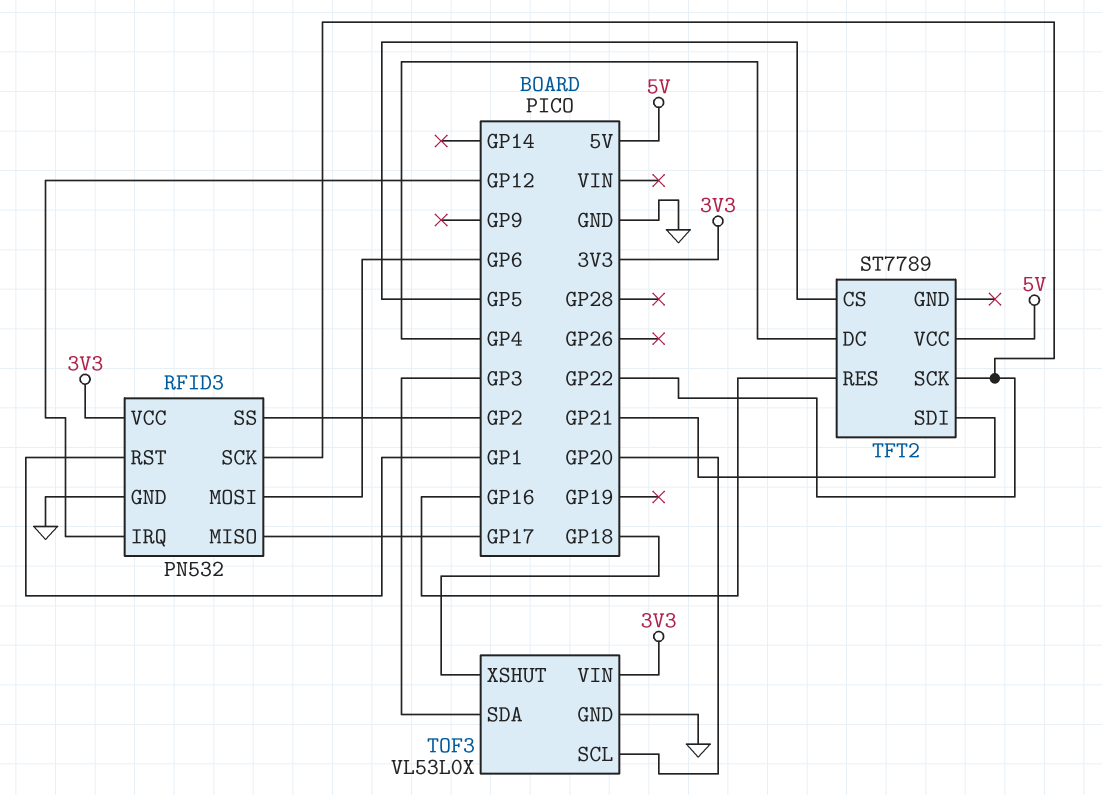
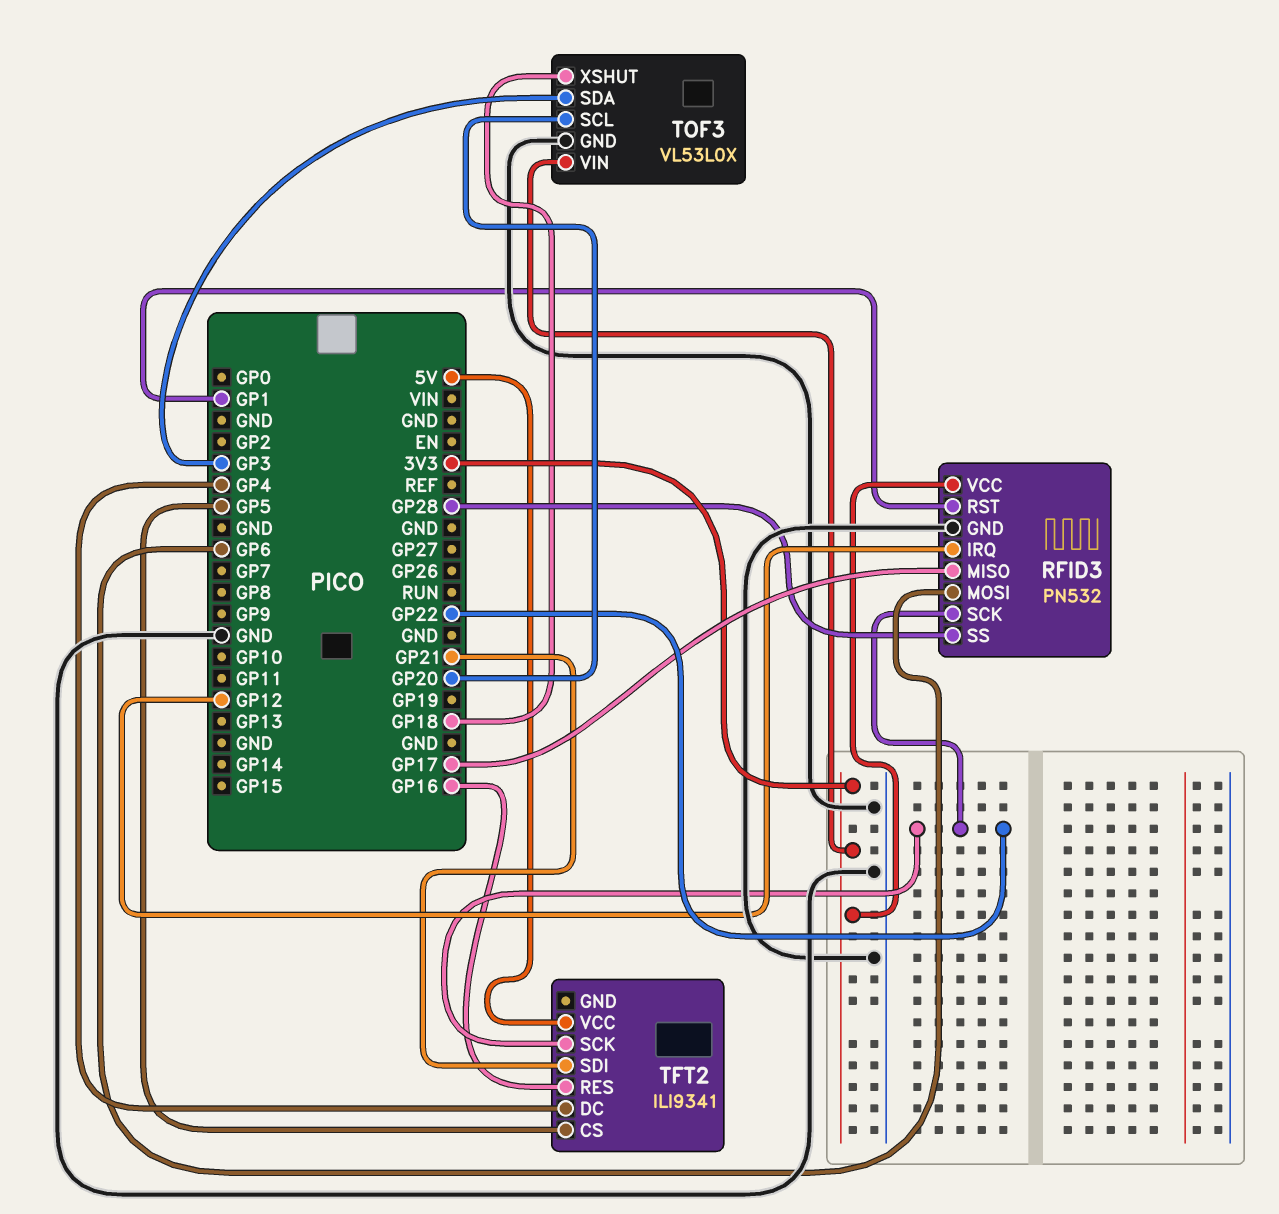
RFID3 pin SS: GP2 -> GP28
TFT2: ST7789 -> ILI9341

